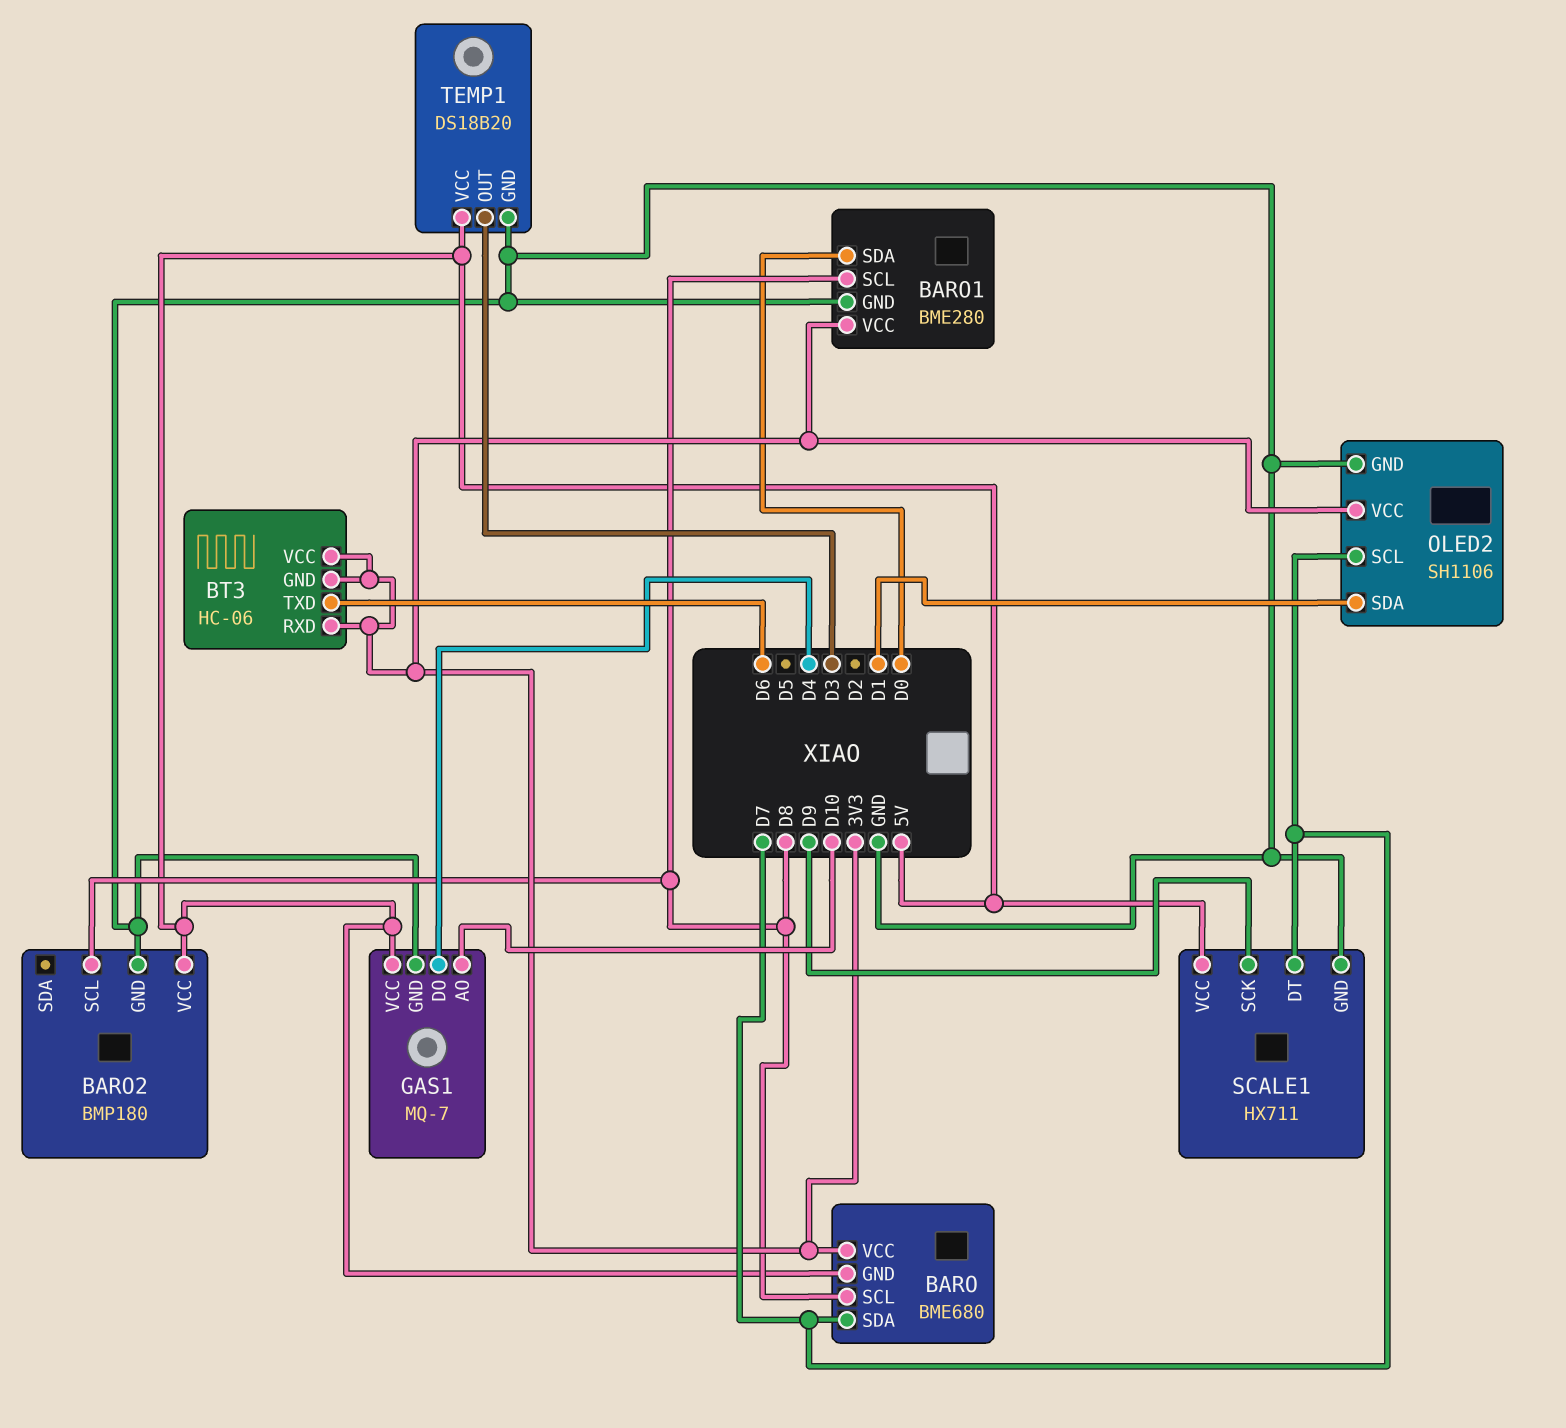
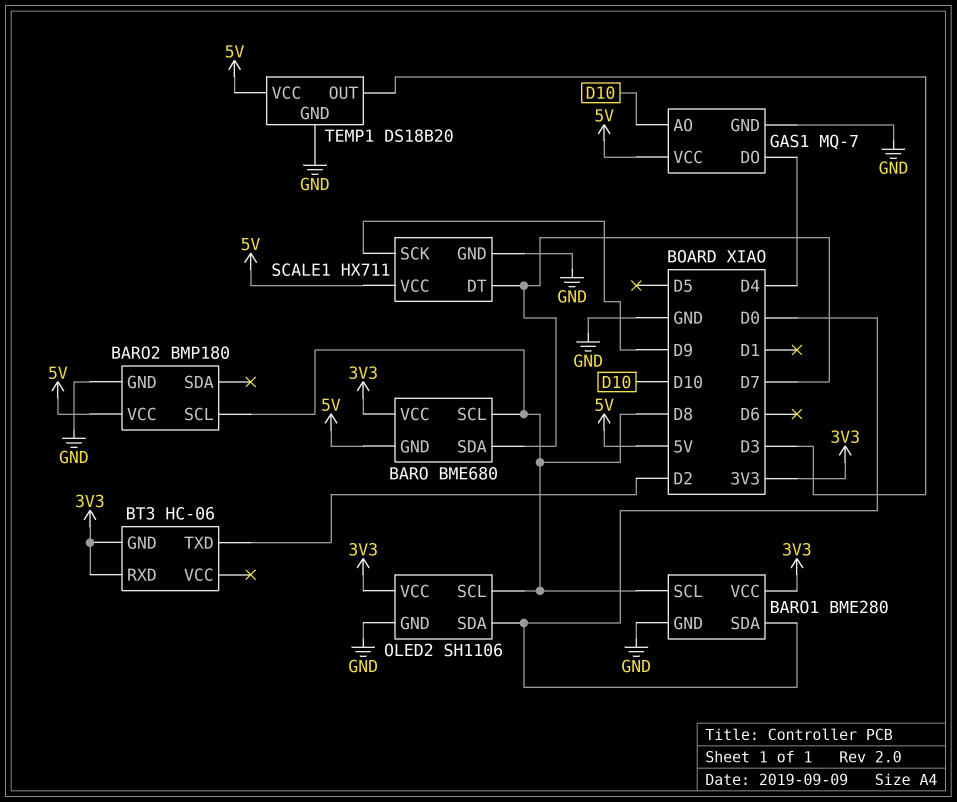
BT3 pin TXD: D6 -> D2
BT3 pin VCC: 3V3 -> none
OLED2 pin SCL: D7 -> D8
OLED2 pin SDA: D1 -> D0

